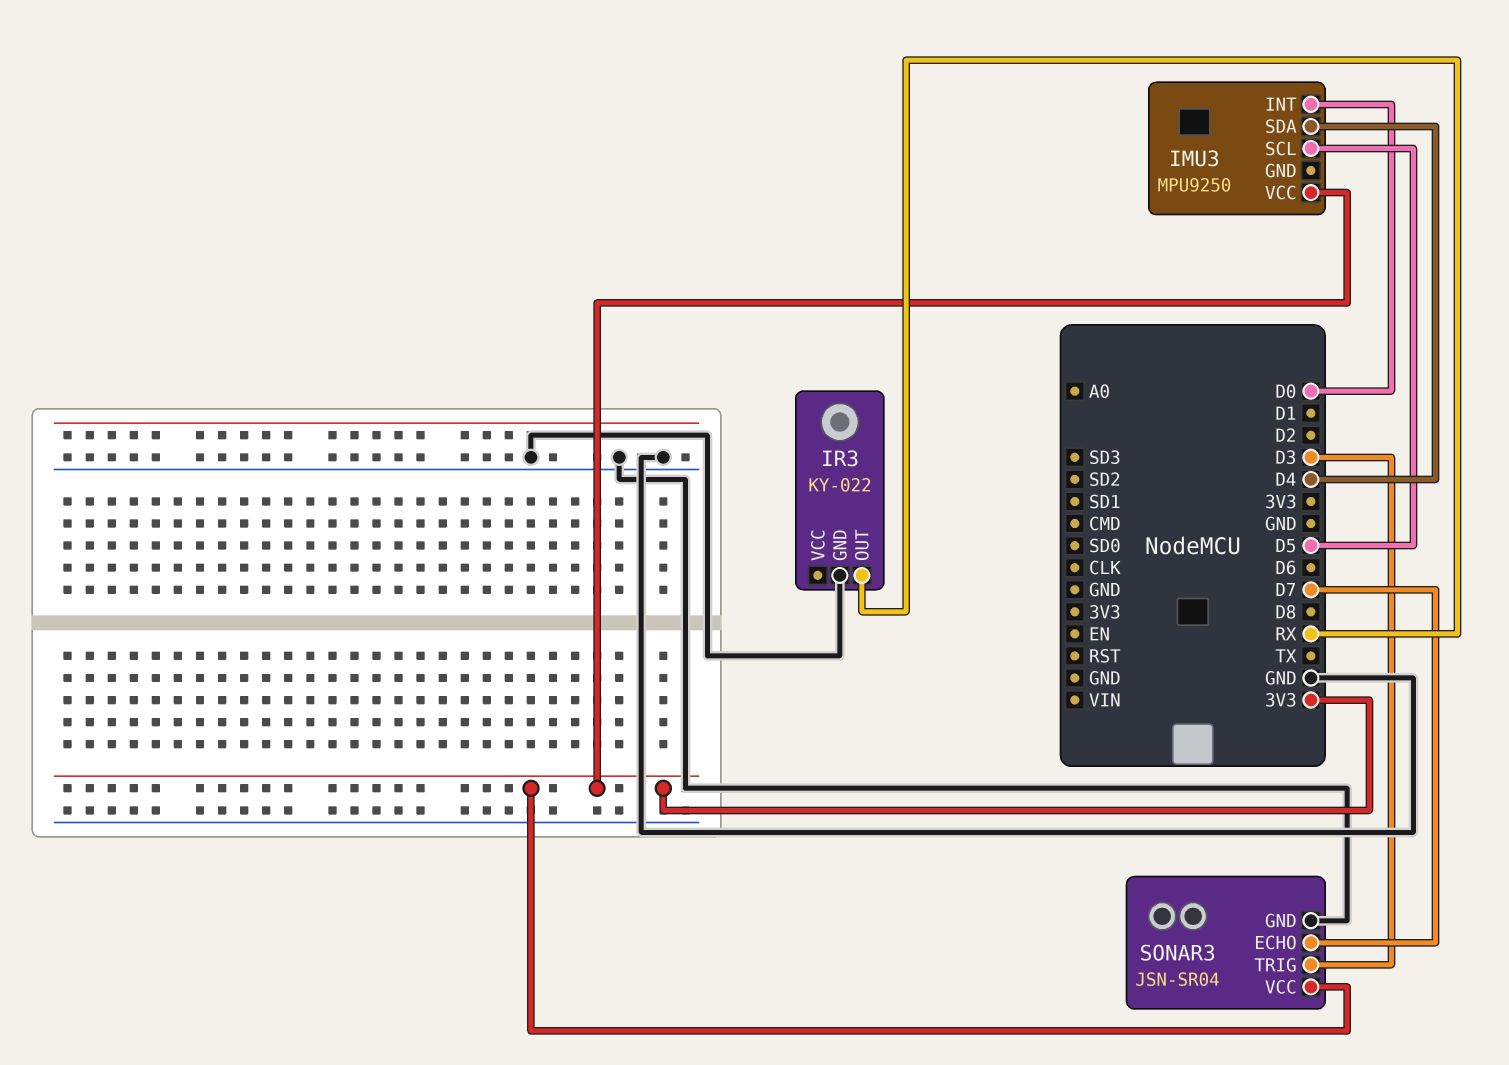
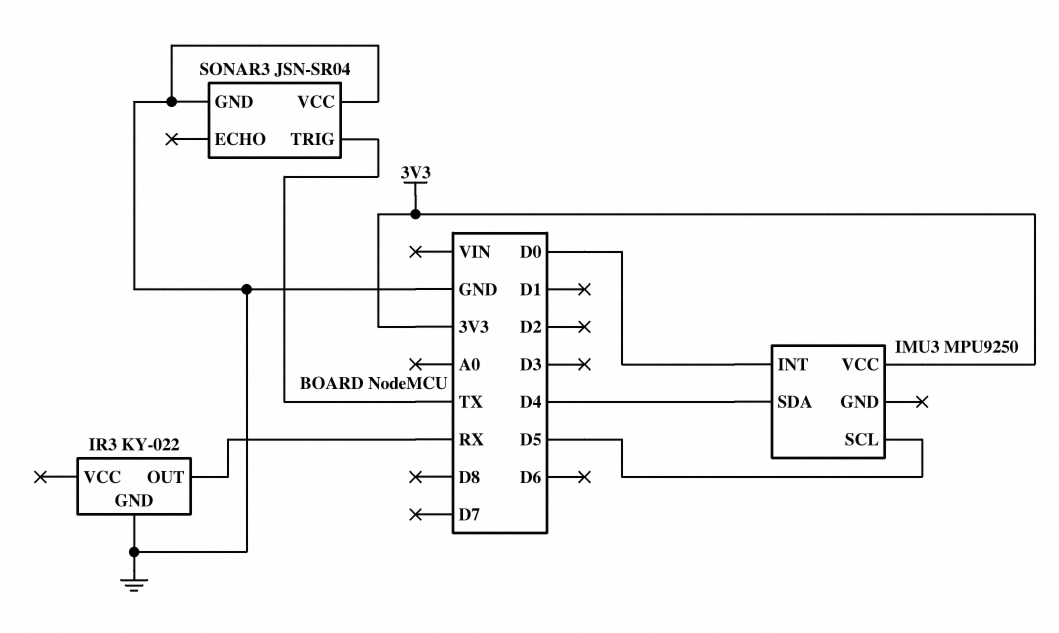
SONAR3 pin ECHO: D7 -> none
SONAR3 pin TRIG: D3 -> TX
SONAR3 pin VCC: 3V3 -> GND

